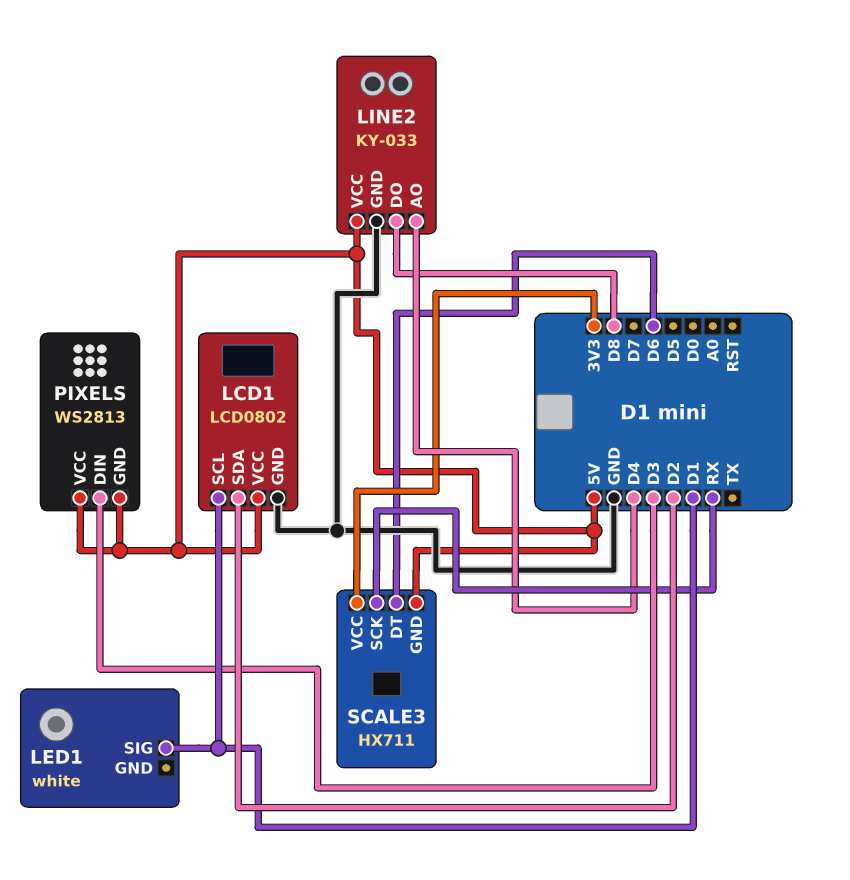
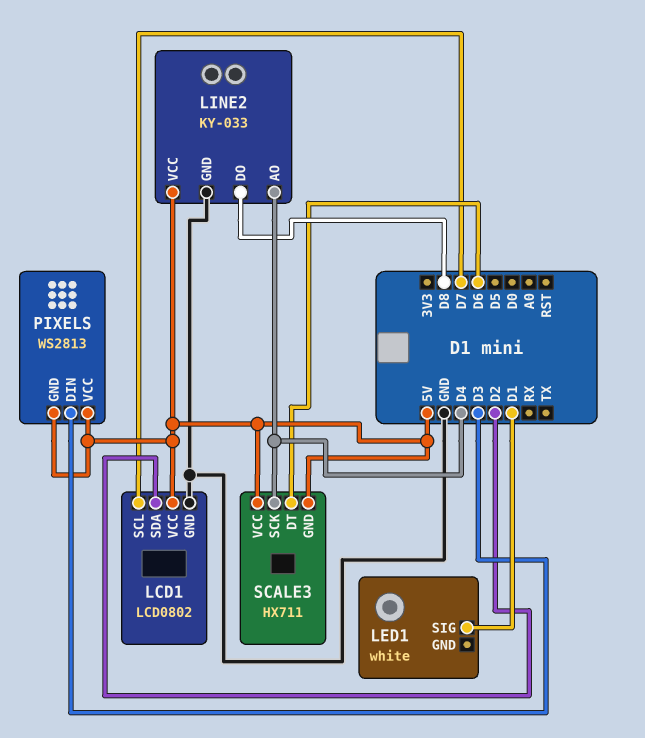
LCD1 pin SCL: D1 -> D7
SCALE3 pin SCK: RX -> D4
SCALE3 pin VCC: 3V3 -> 5V

